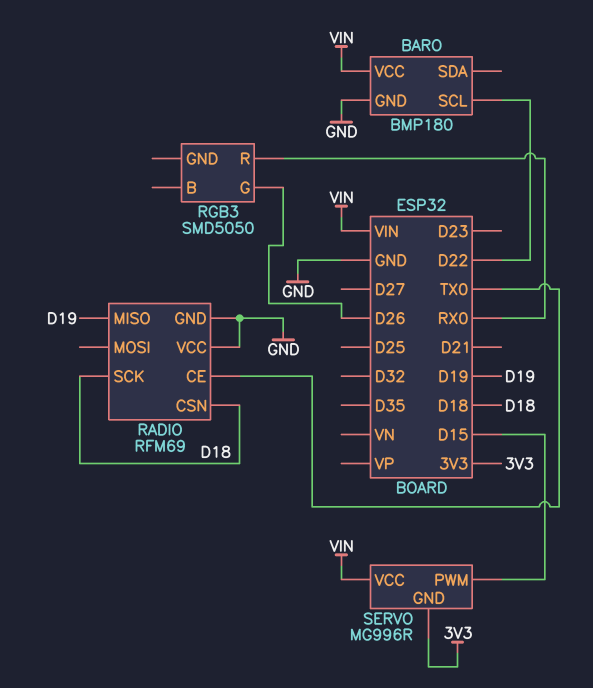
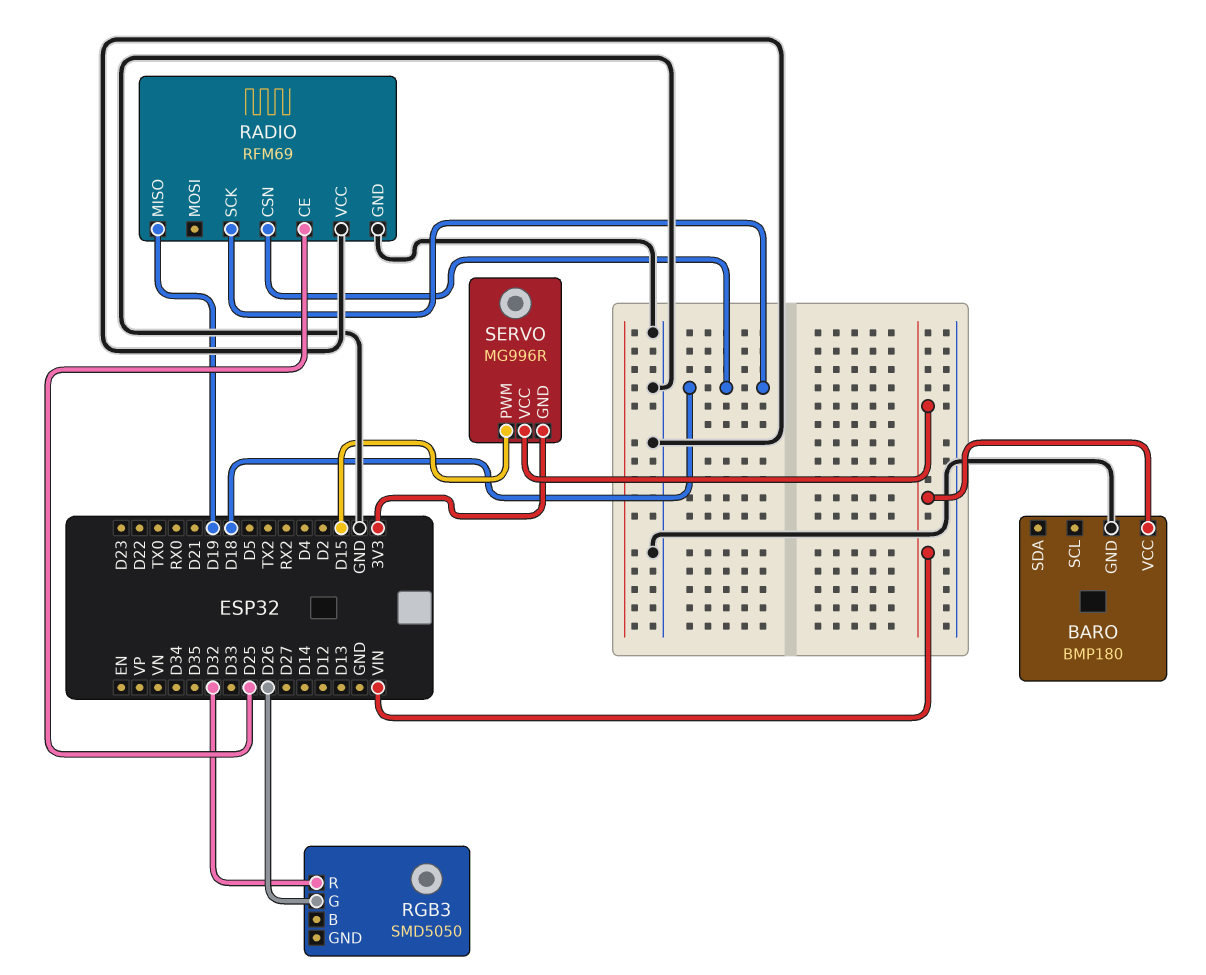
BARO pin SCL: D22 -> none
RADIO pin CE: TX0 -> D25
RGB3 pin R: RX0 -> D32

